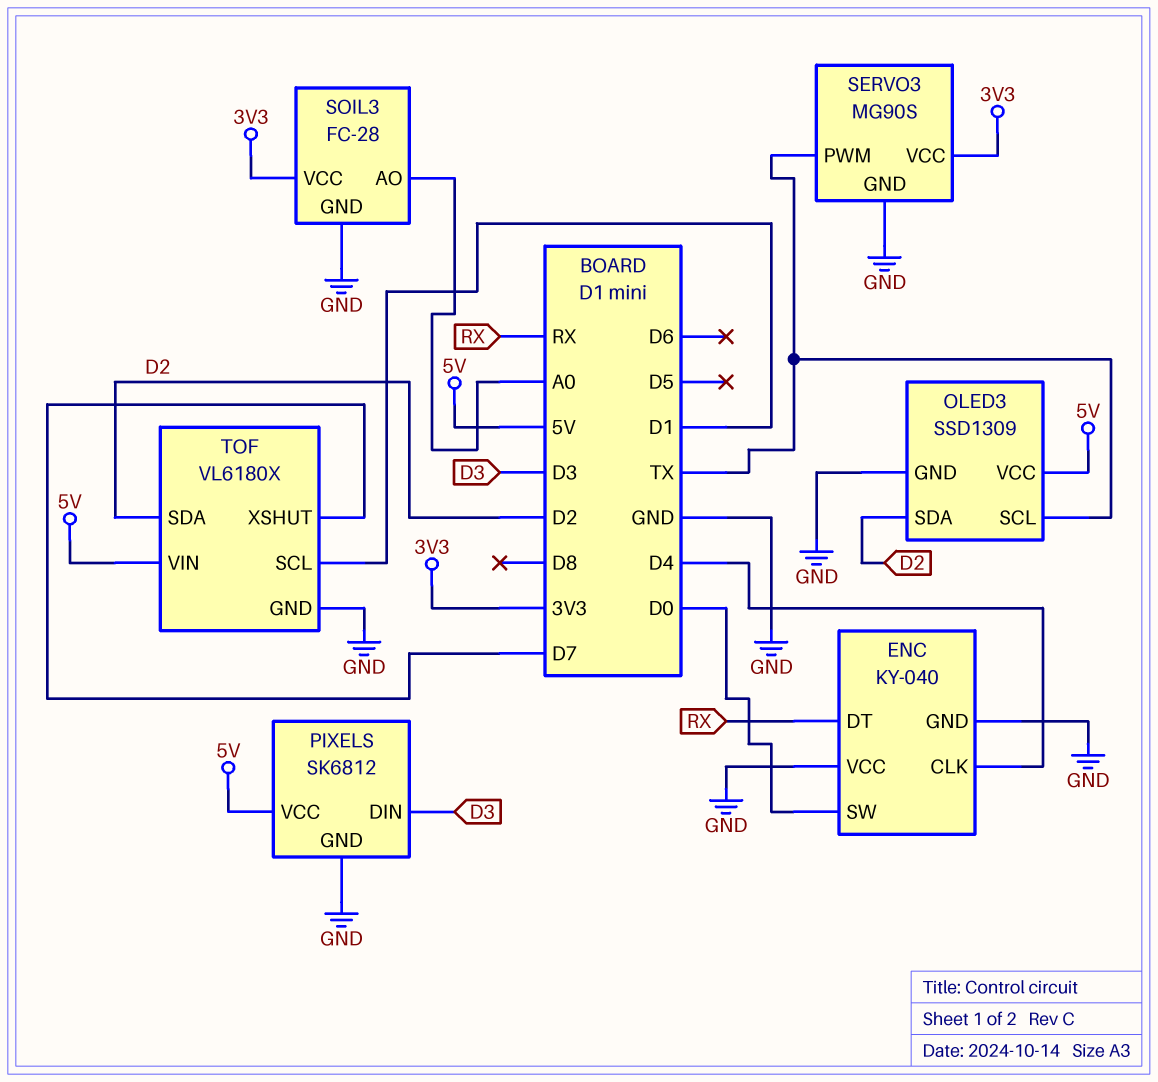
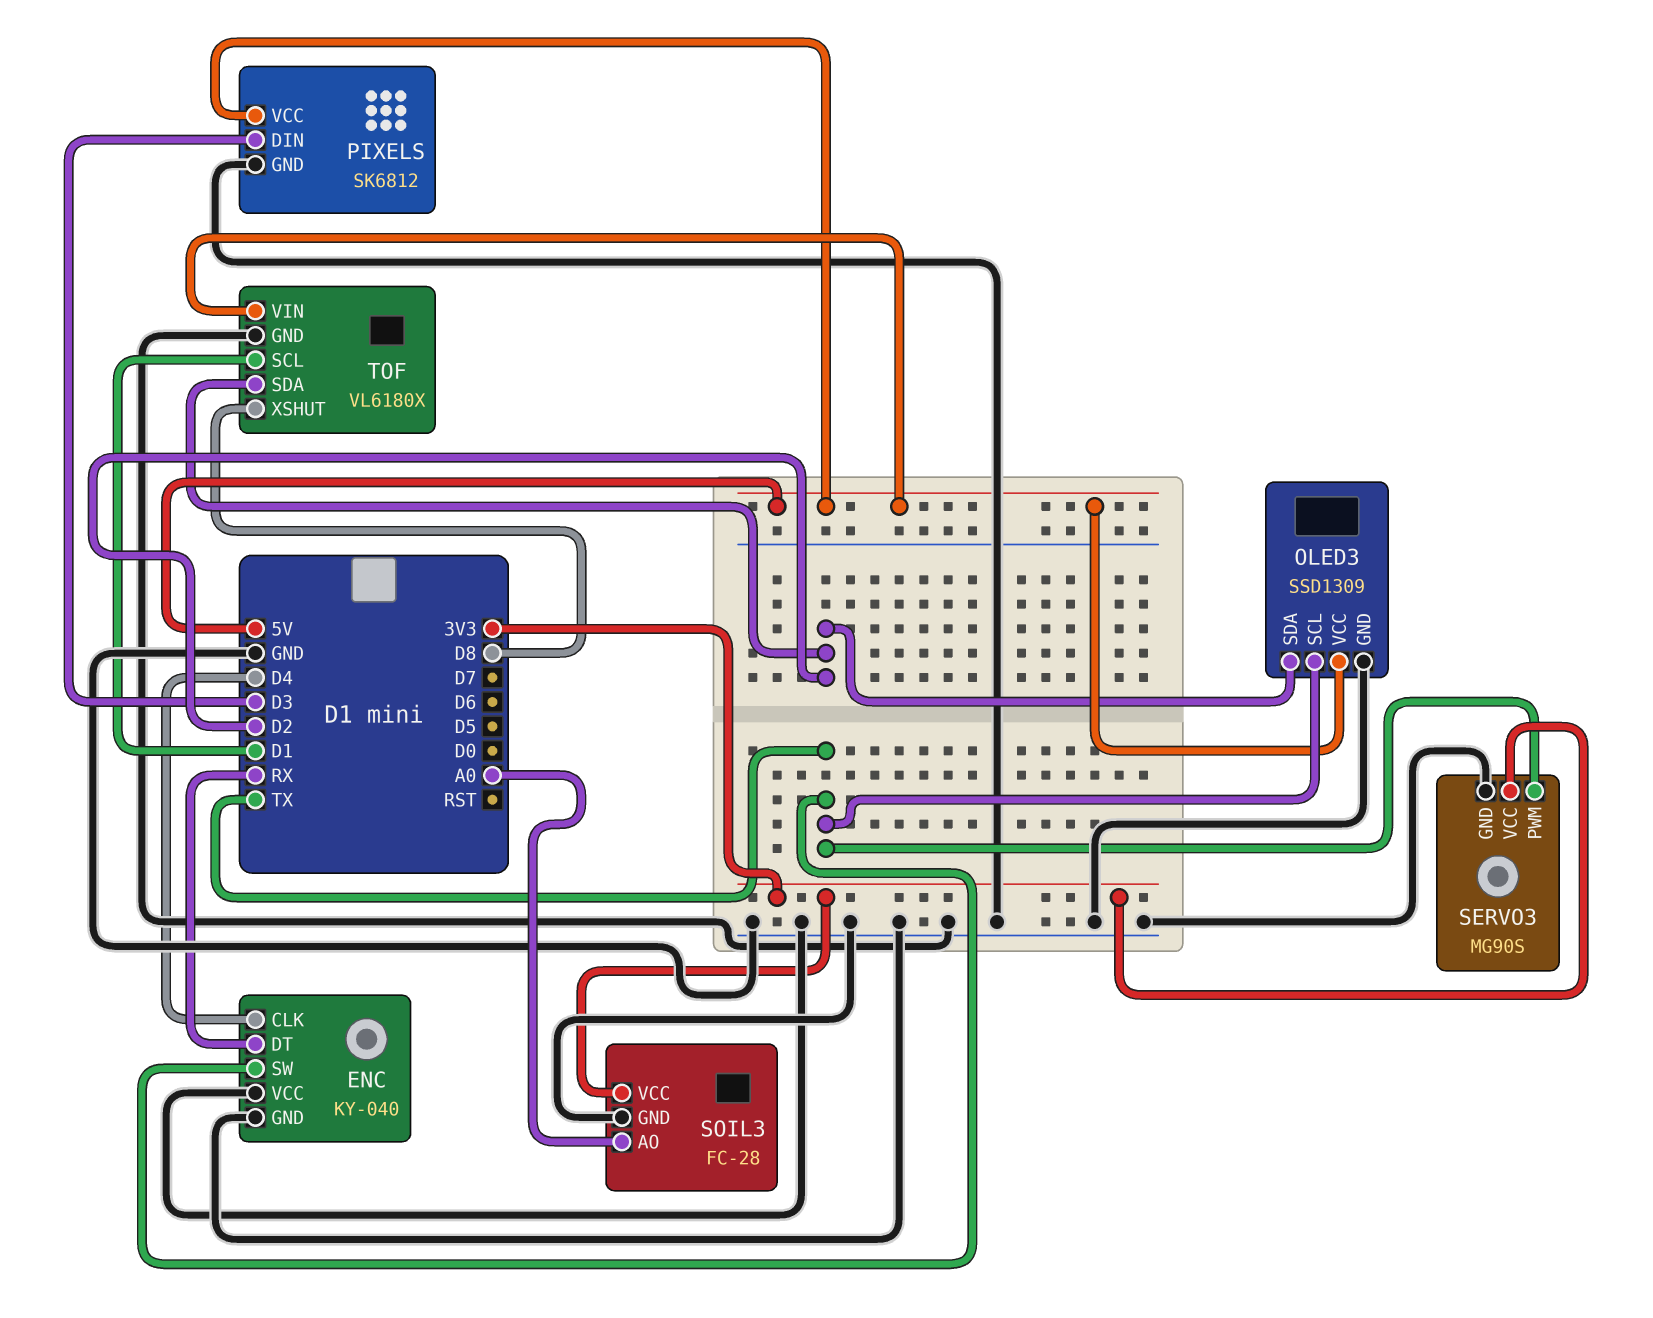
ENC pin SW: D0 -> TX
TOF pin XSHUT: D7 -> D8

